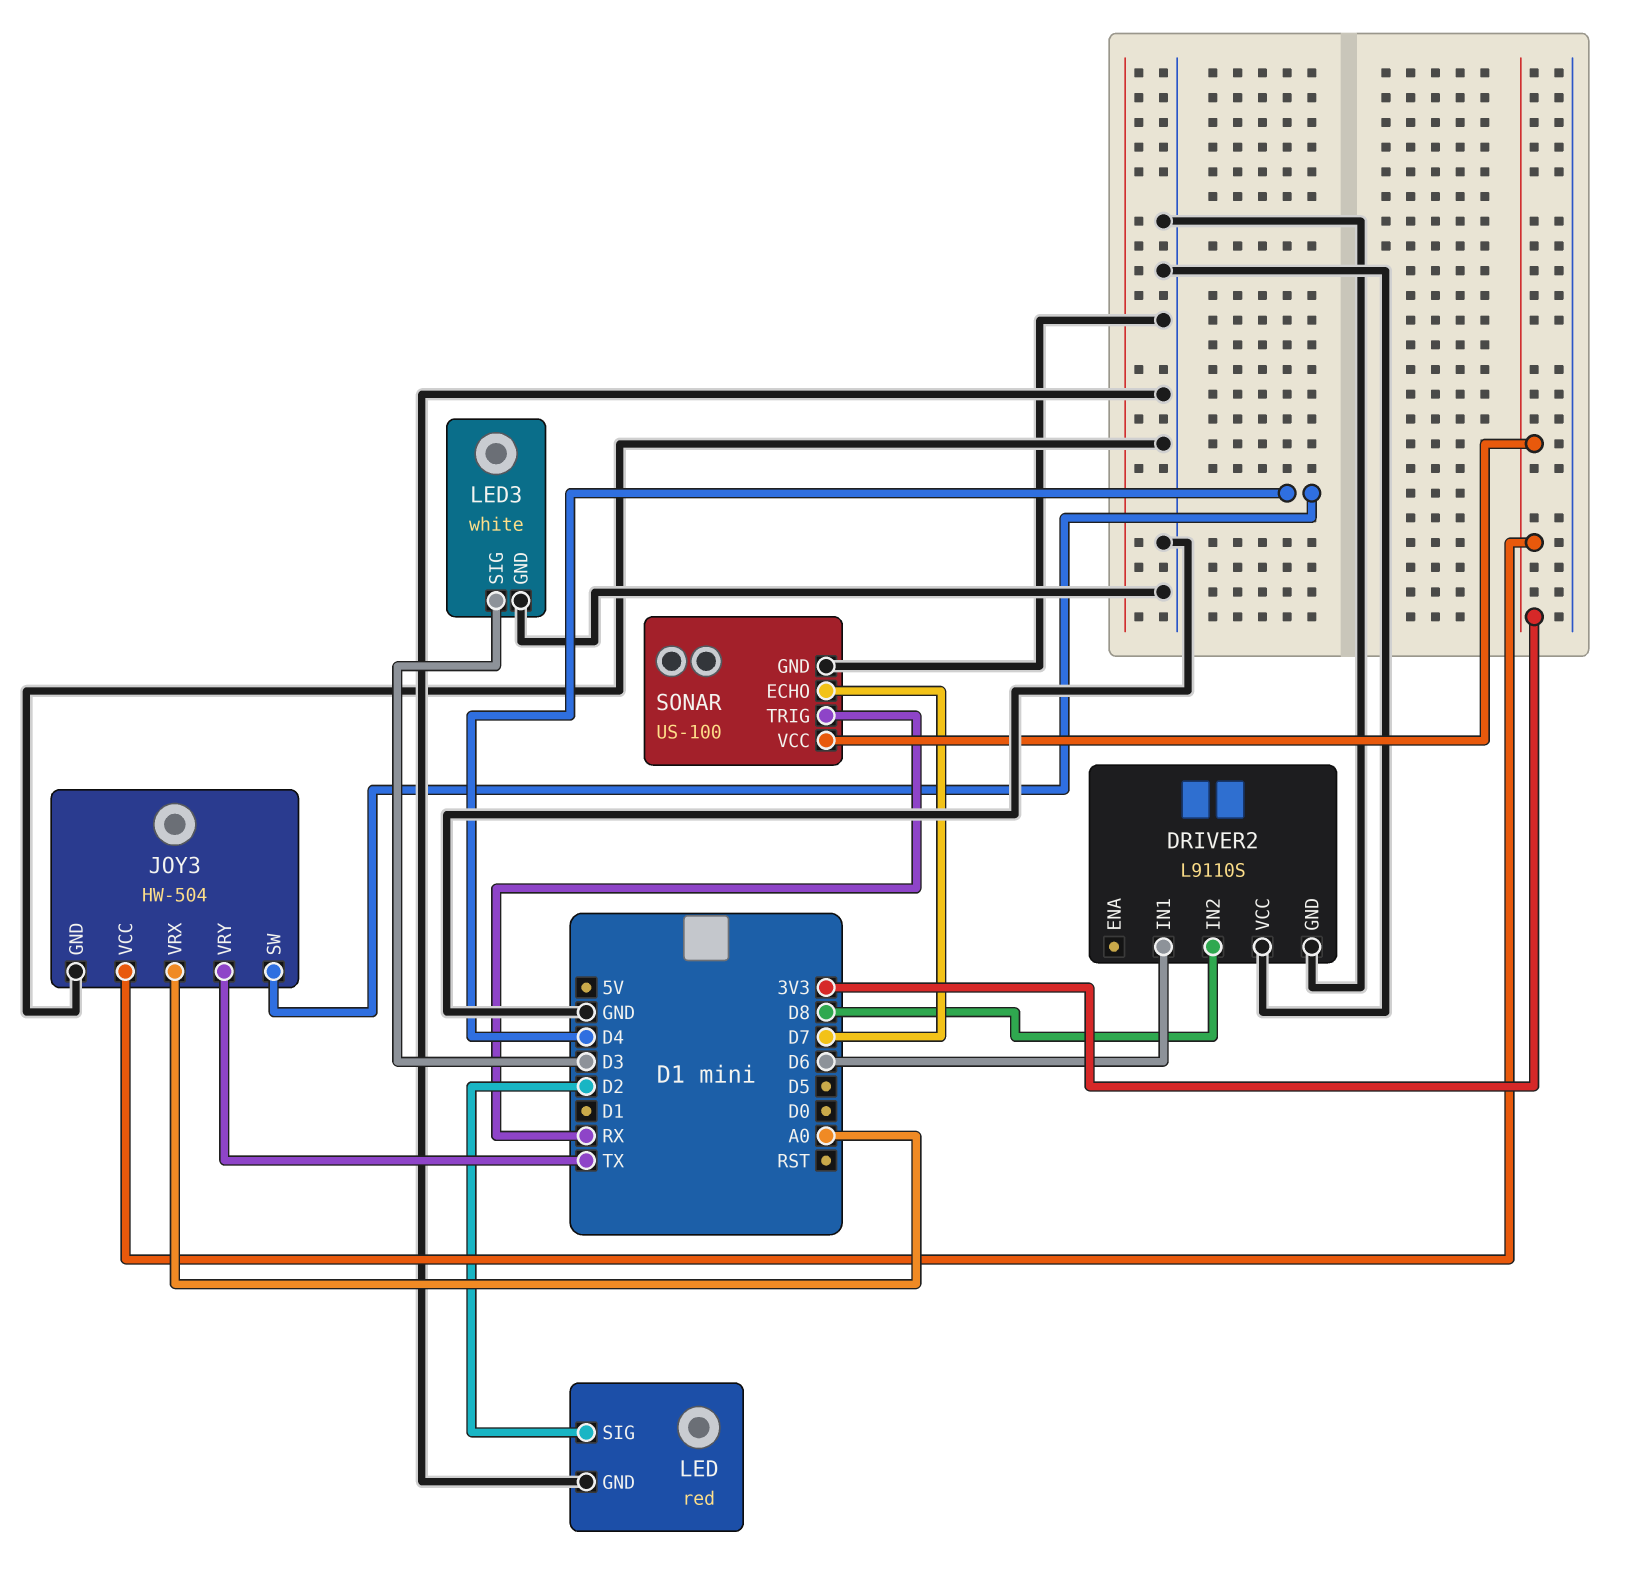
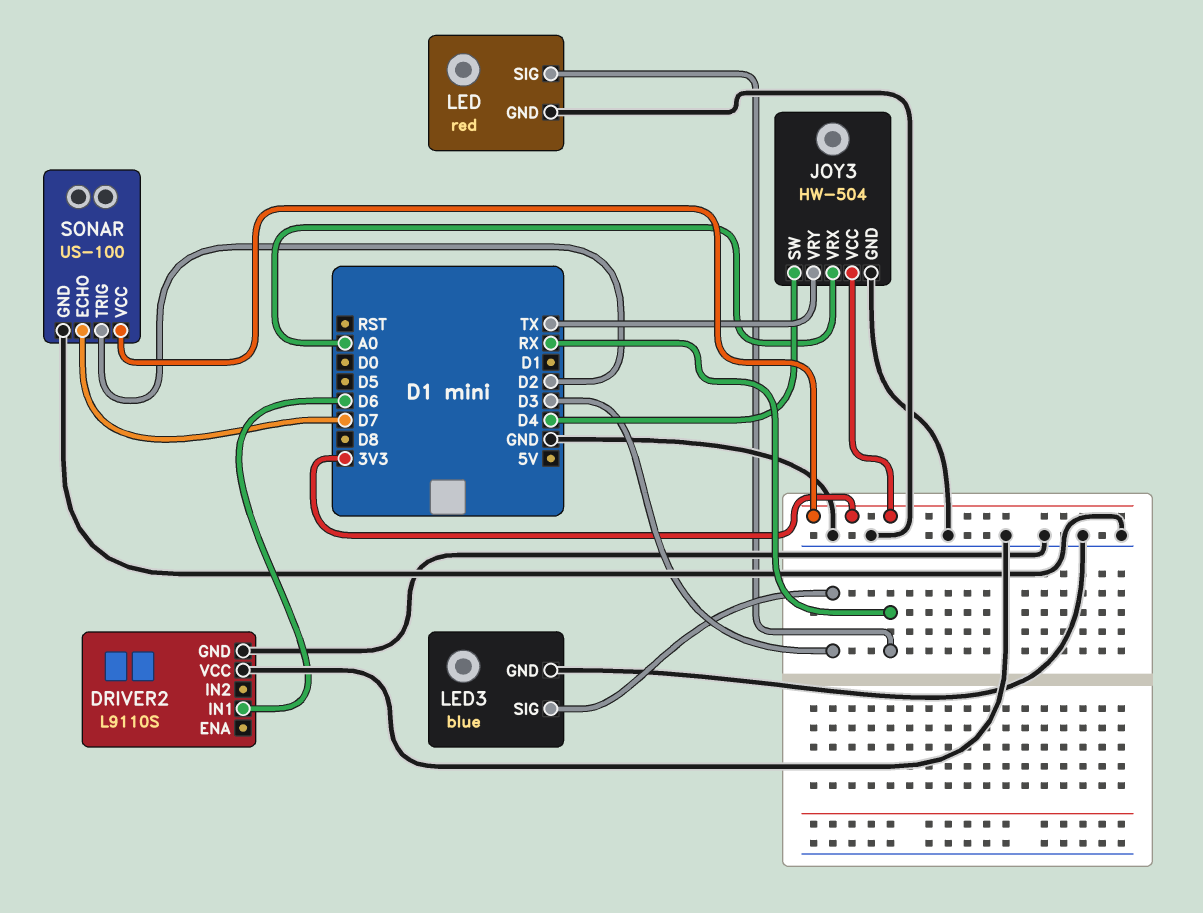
DRIVER2 pin IN2: D8 -> none
LED pin SIG: D2 -> RX
LED3: white -> blue
SONAR pin TRIG: RX -> D2

